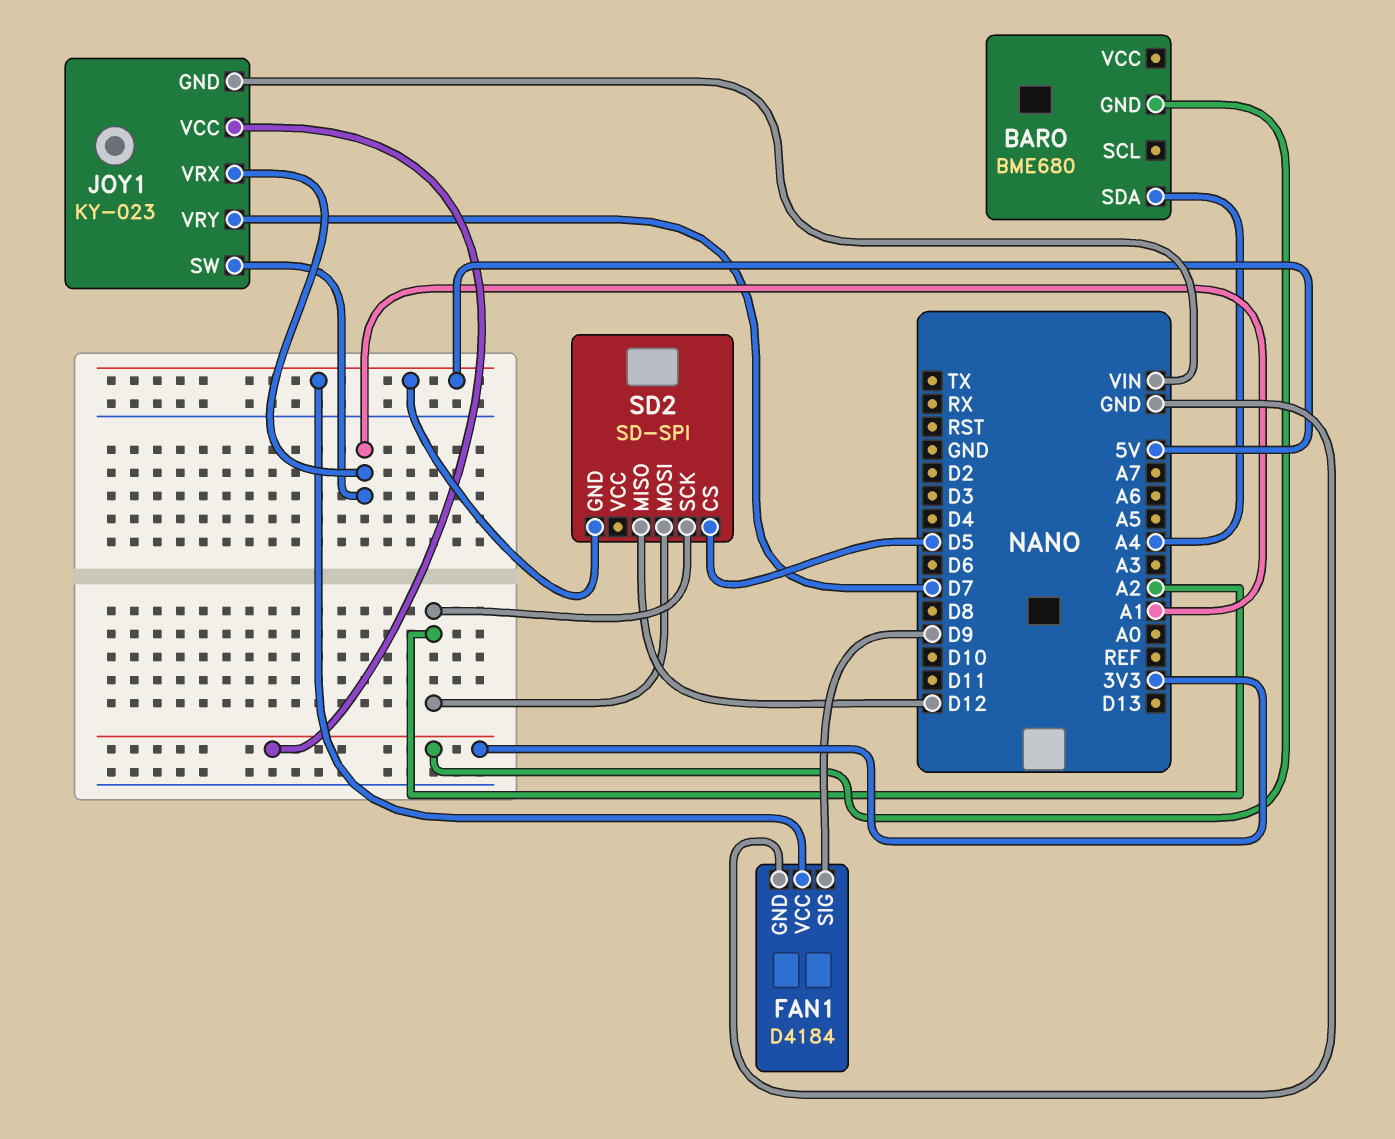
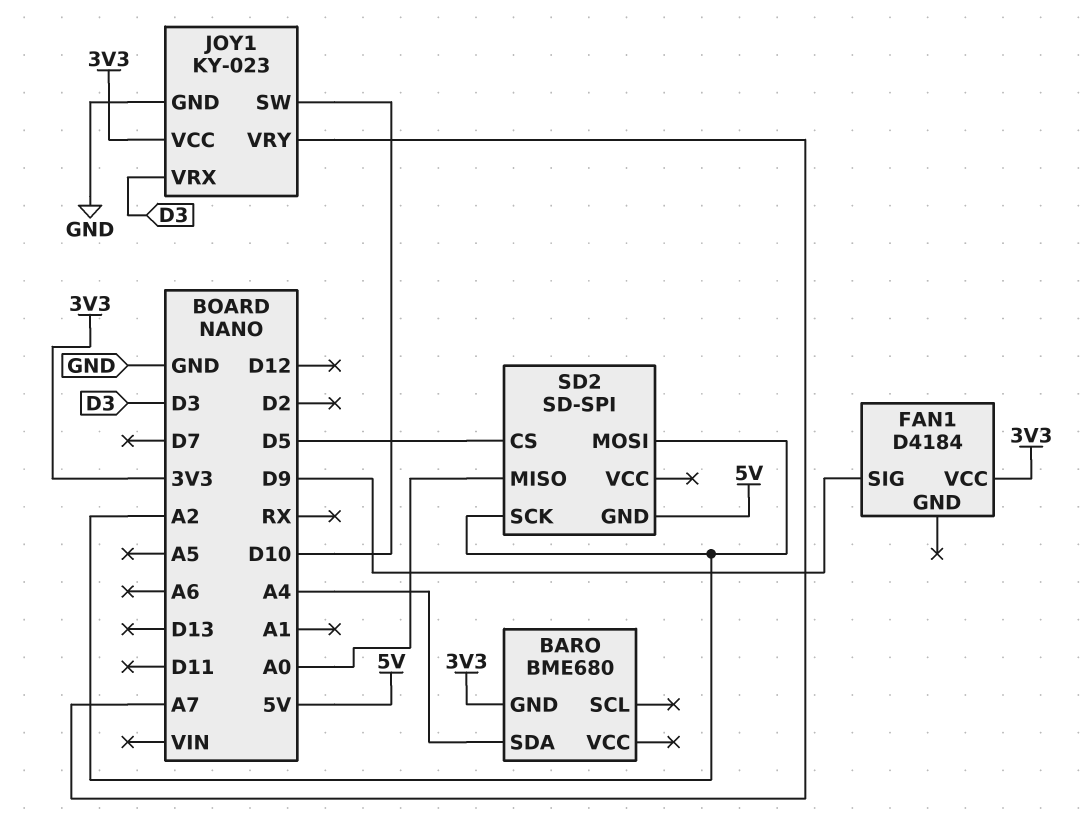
FAN1 pin GND: GND -> none
FAN1 pin VCC: 5V -> 3V3
JOY1 pin GND: VIN -> GND
JOY1 pin SW: A1 -> D10
JOY1 pin VRX: A1 -> D3
JOY1 pin VRY: D7 -> A7
SD2 pin MISO: D12 -> A0

